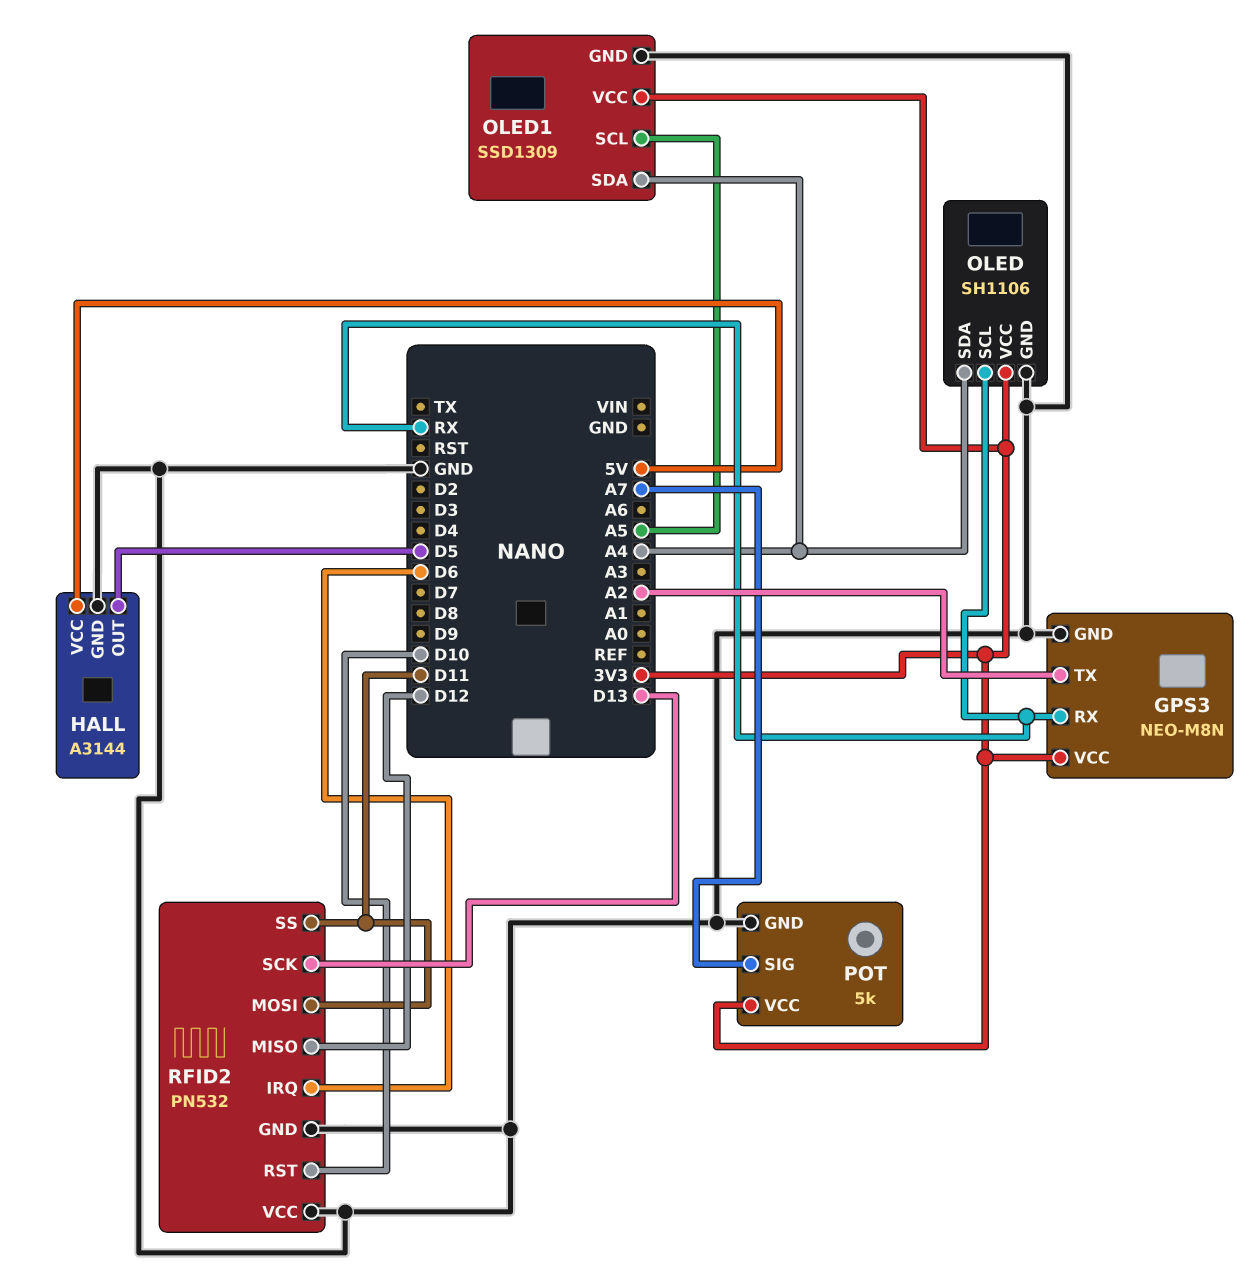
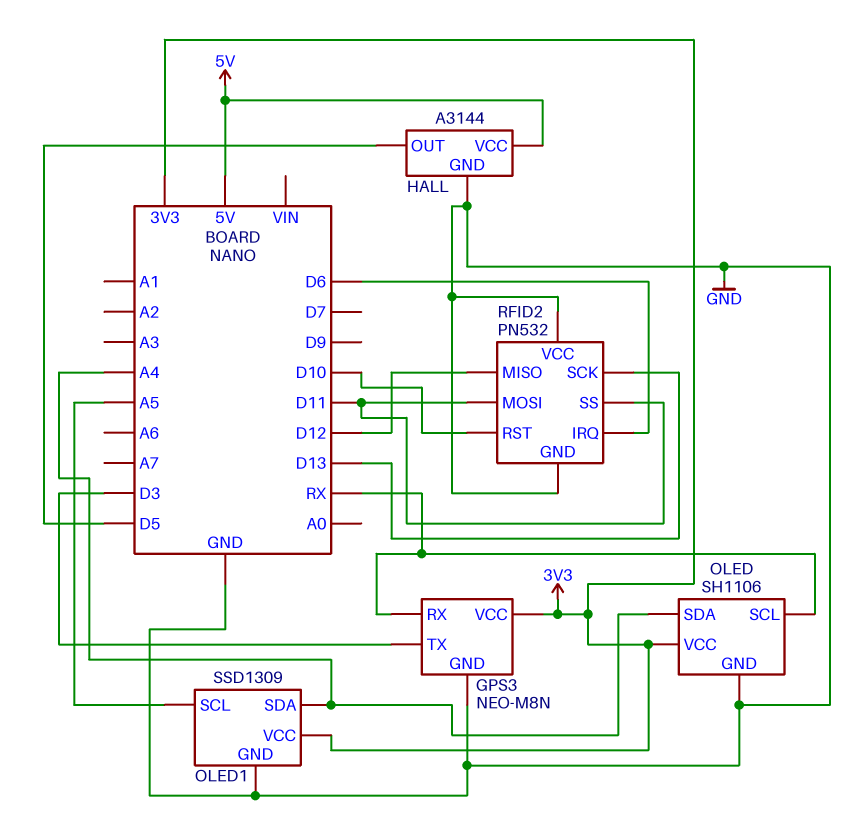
GPS3 pin TX: A2 -> D3
POT: 5k -> none
POT pin GND: GND -> none
POT pin SIG: A7 -> none
POT pin VCC: 3V3 -> none

